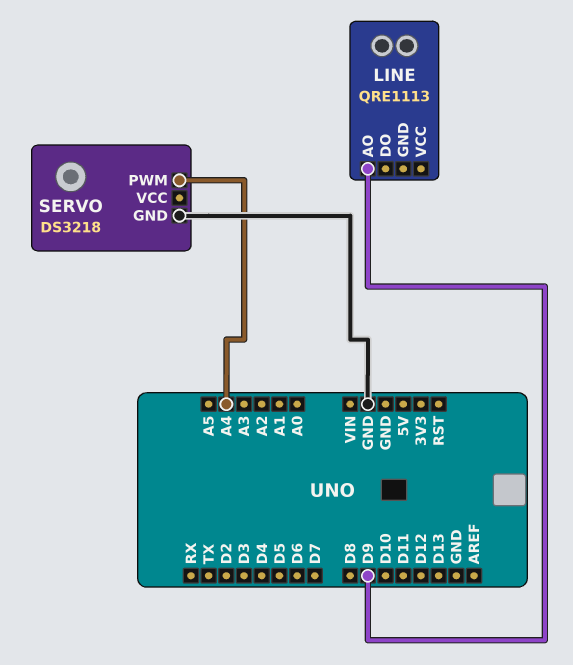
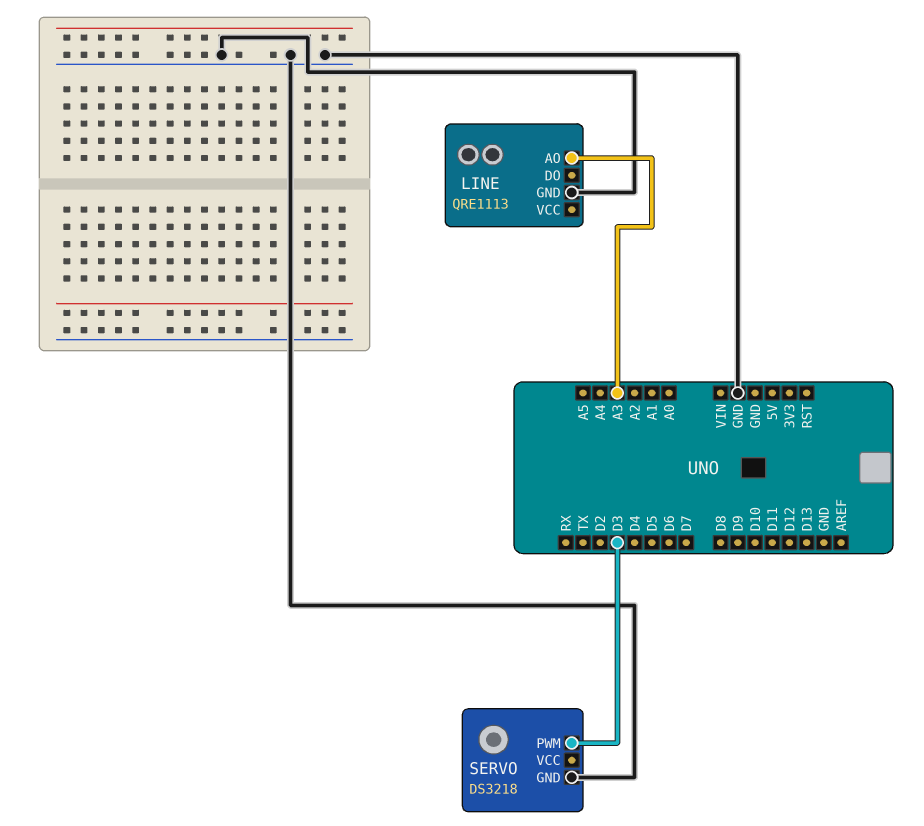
LINE pin AO: D9 -> A3
LINE pin GND: none -> GND
SERVO pin PWM: A4 -> D3

